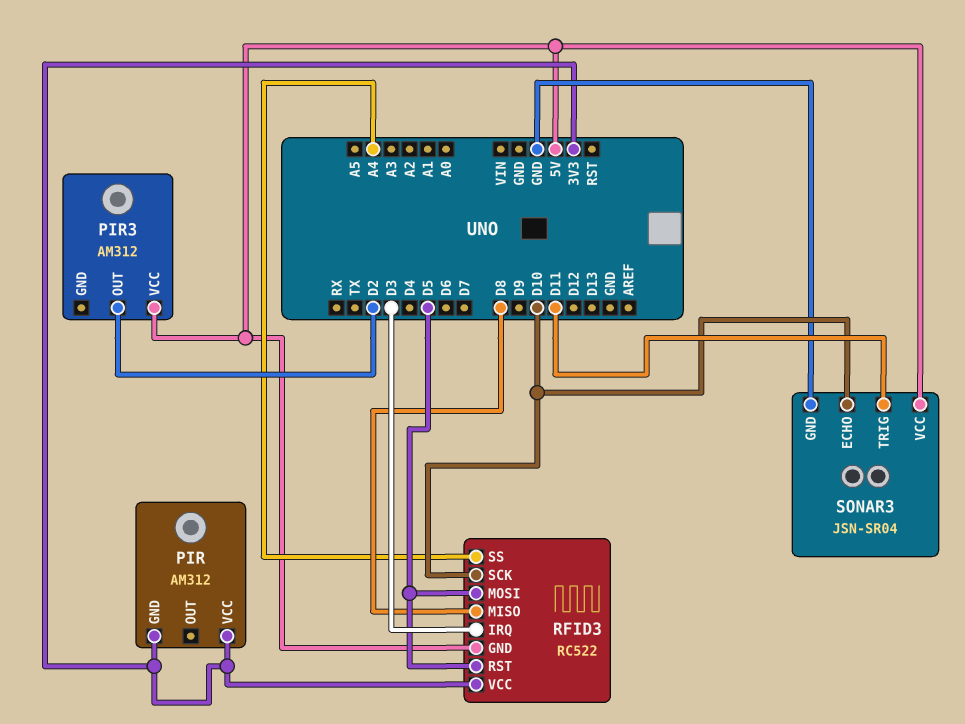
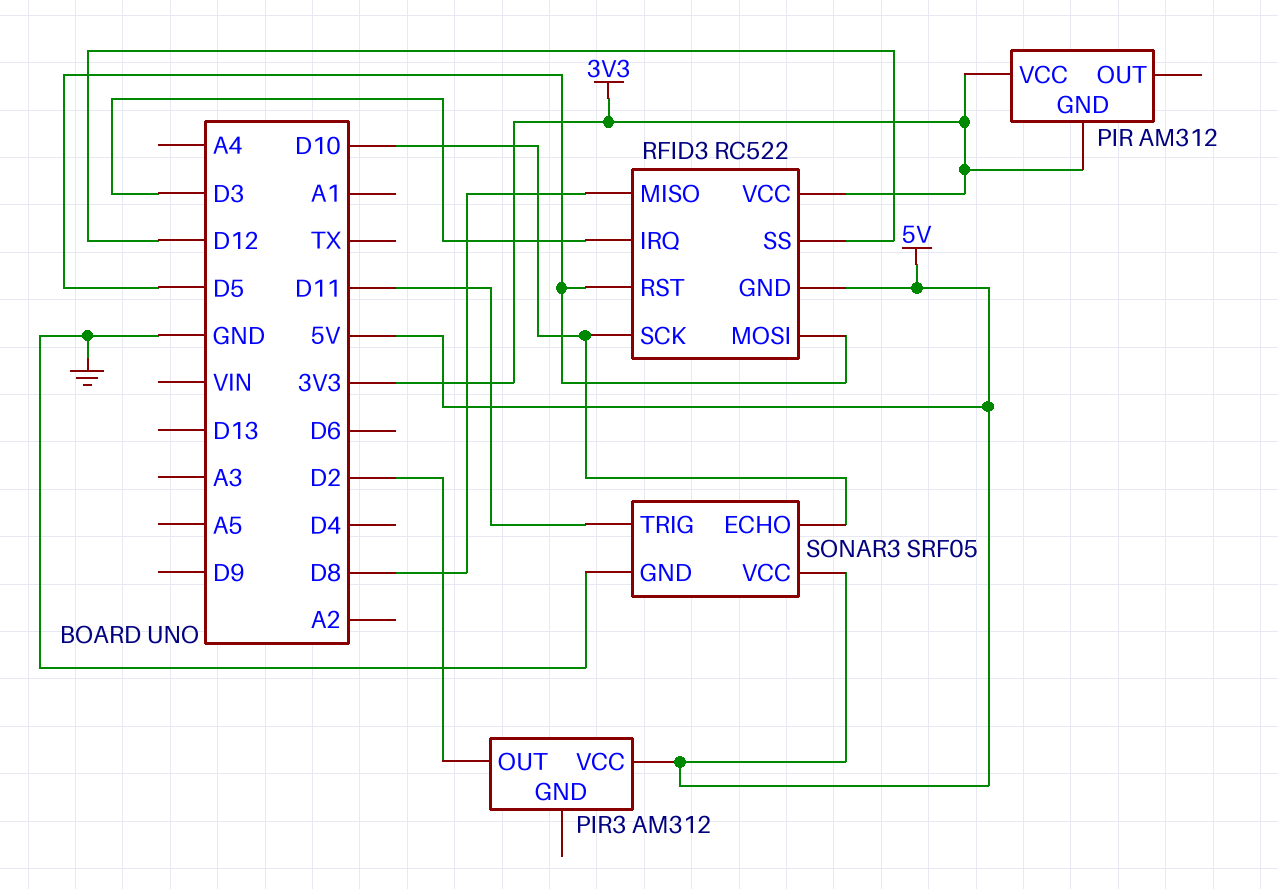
RFID3 pin SS: A4 -> D12
SONAR3: JSN-SR04 -> SRF05

